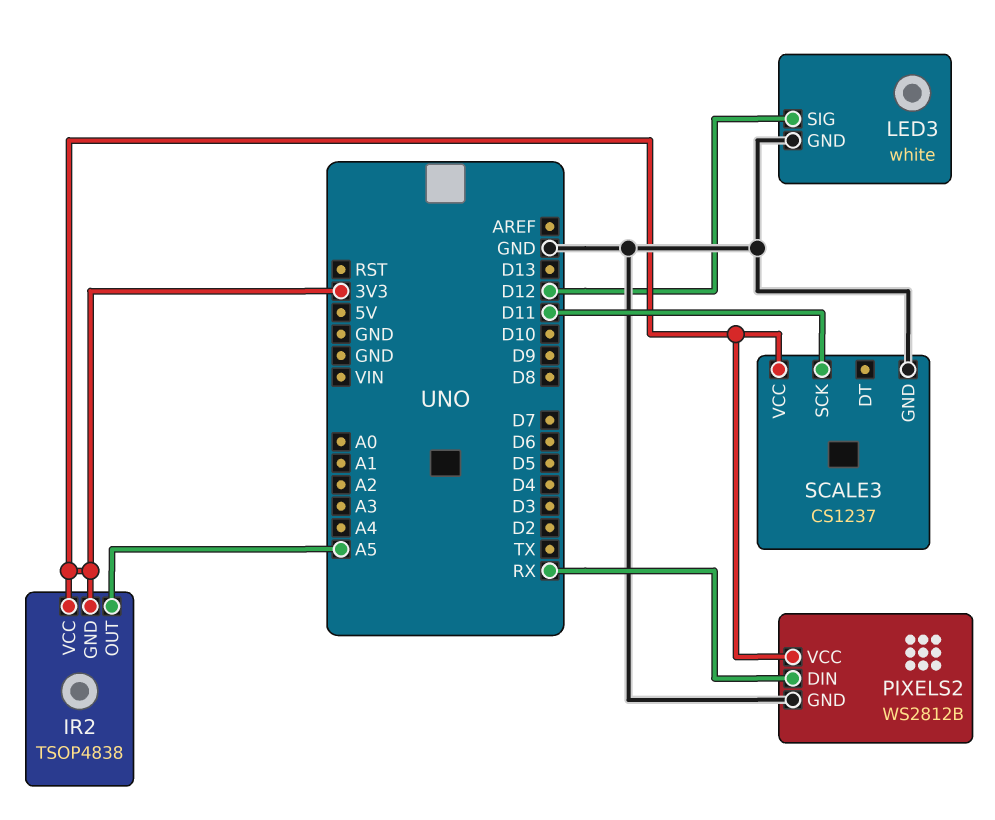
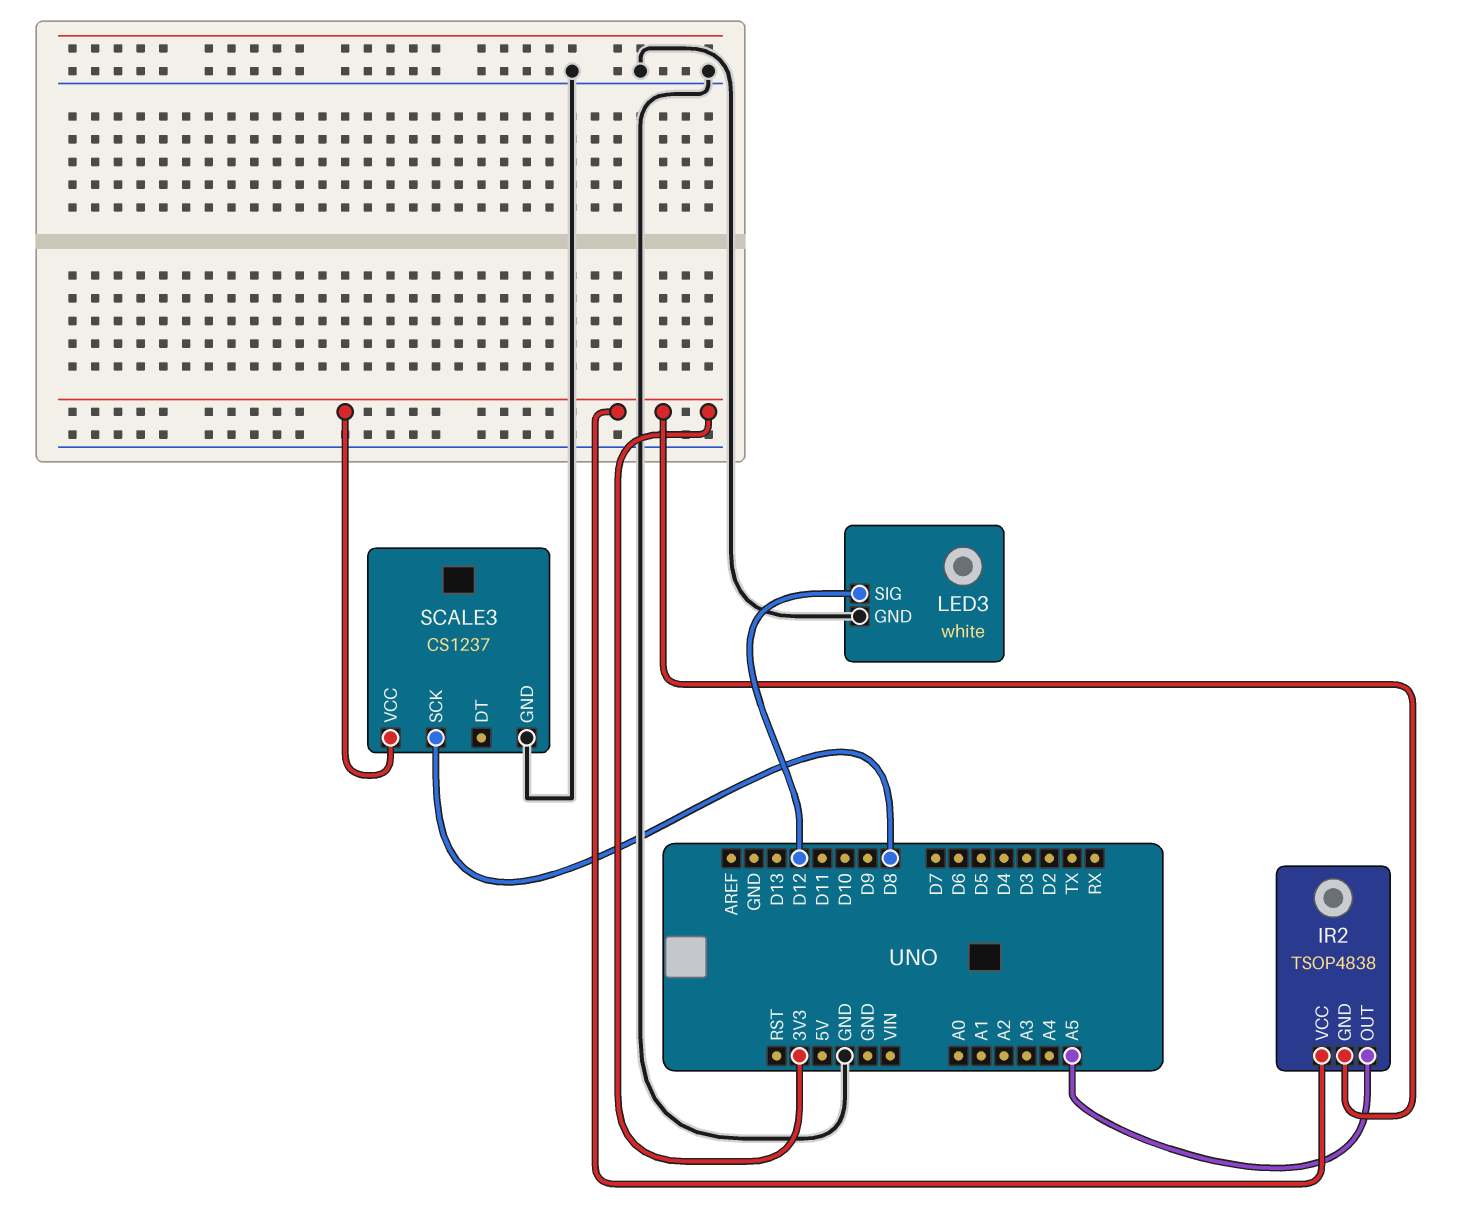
PIXELS2: WS2812B -> none
PIXELS2 pin DIN: RX -> none
PIXELS2 pin GND: GND -> none
PIXELS2 pin VCC: 3V3 -> none
SCALE3 pin SCK: D11 -> D8

